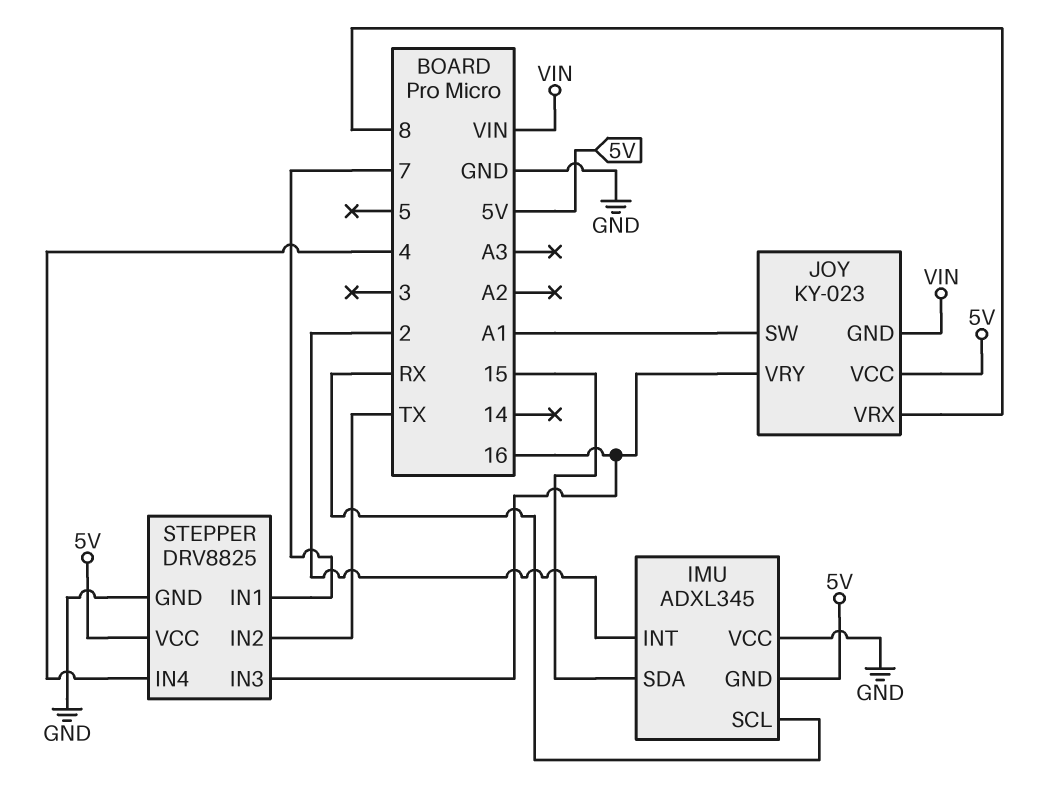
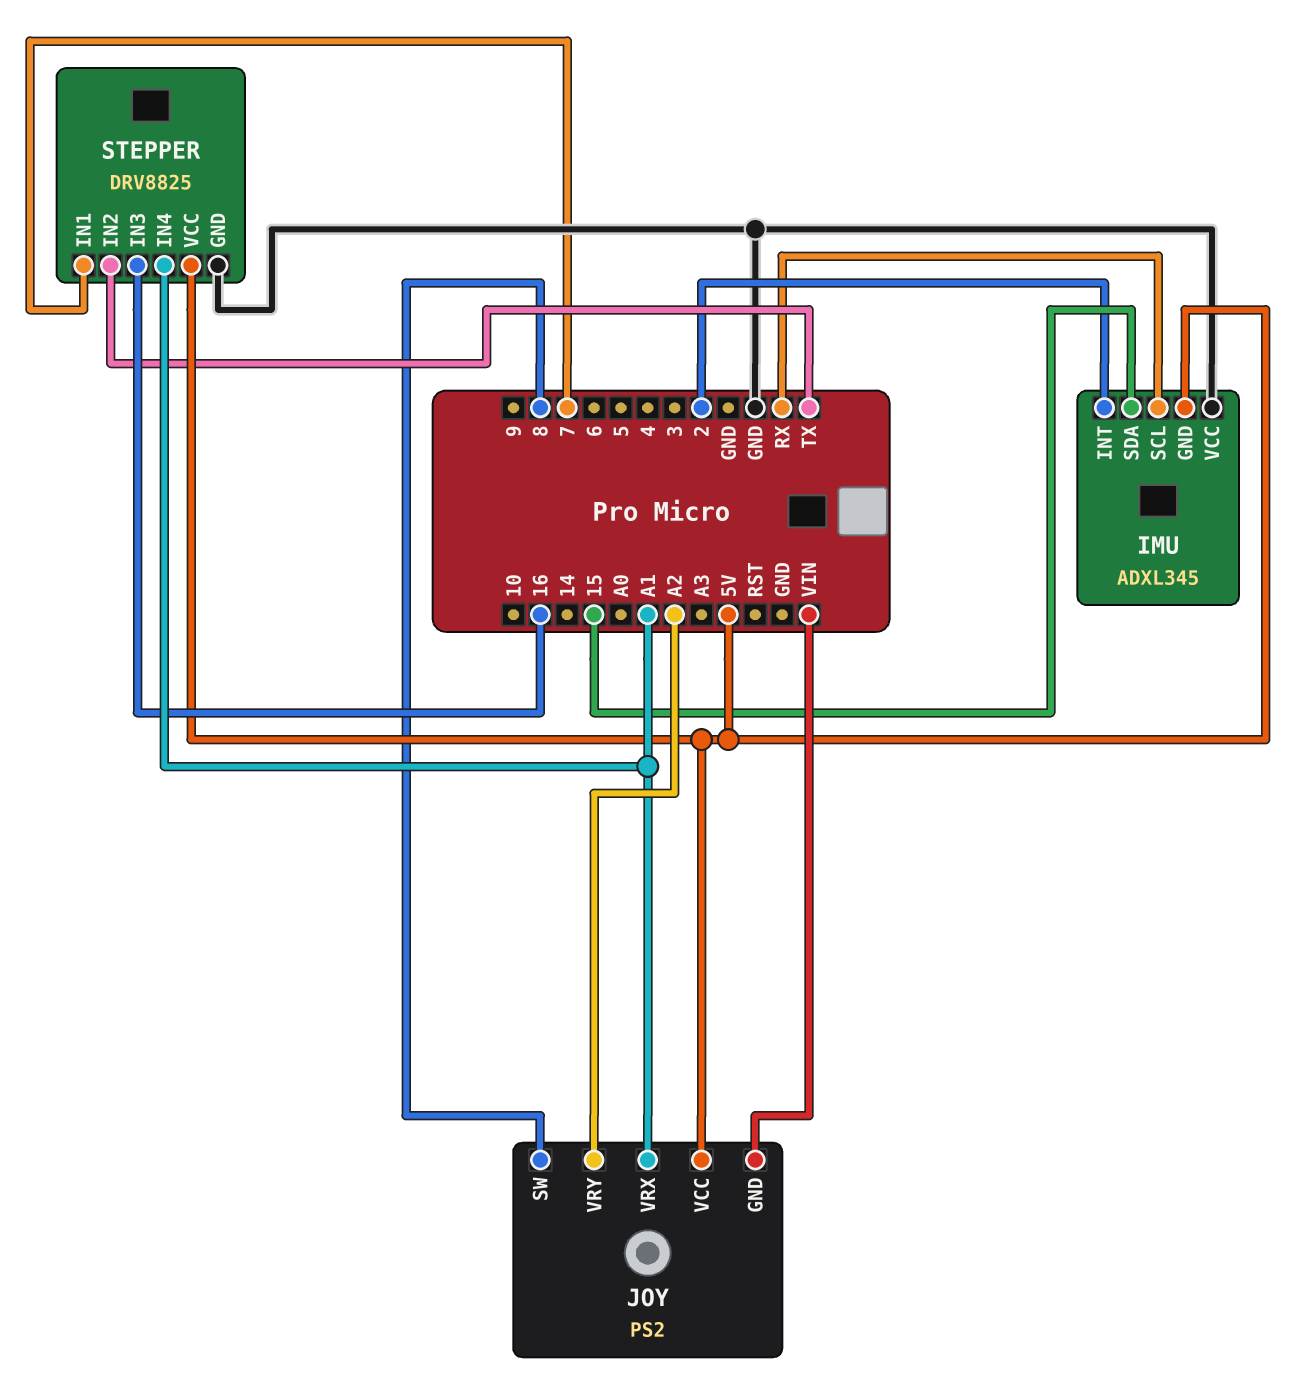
JOY: KY-023 -> PS2
JOY pin SW: A1 -> 8
JOY pin VRX: 8 -> A1
JOY pin VRY: 16 -> A2
STEPPER pin IN4: 4 -> A1

